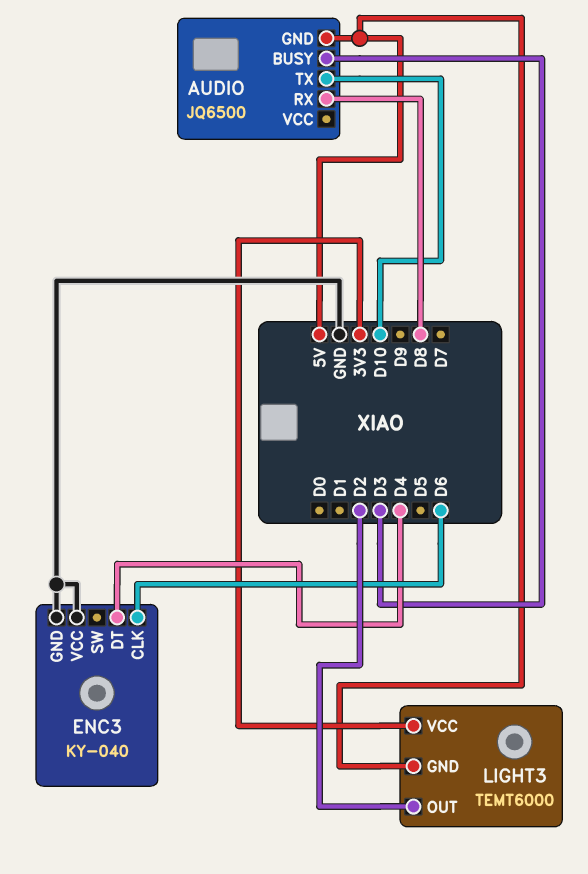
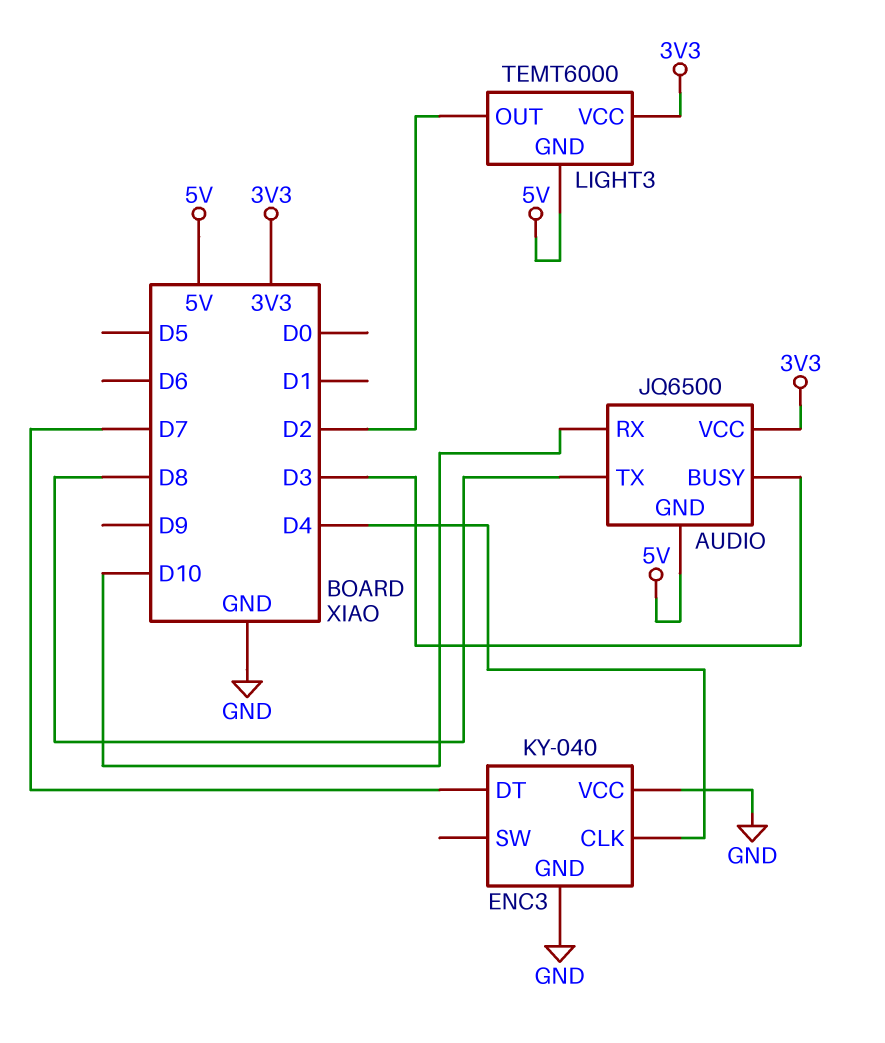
AUDIO pin RX: D8 -> D10
AUDIO pin TX: D10 -> D8
AUDIO pin VCC: none -> 3V3
ENC3 pin CLK: D6 -> D4
ENC3 pin DT: D4 -> D7

